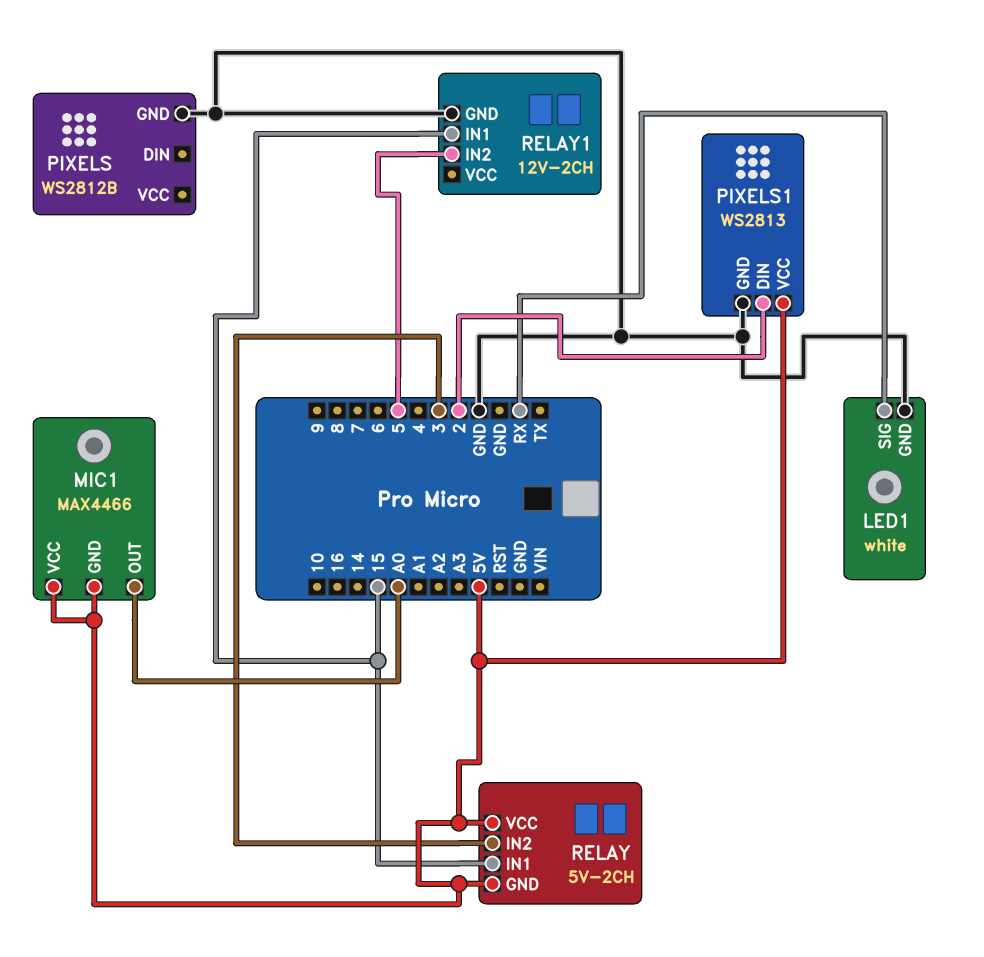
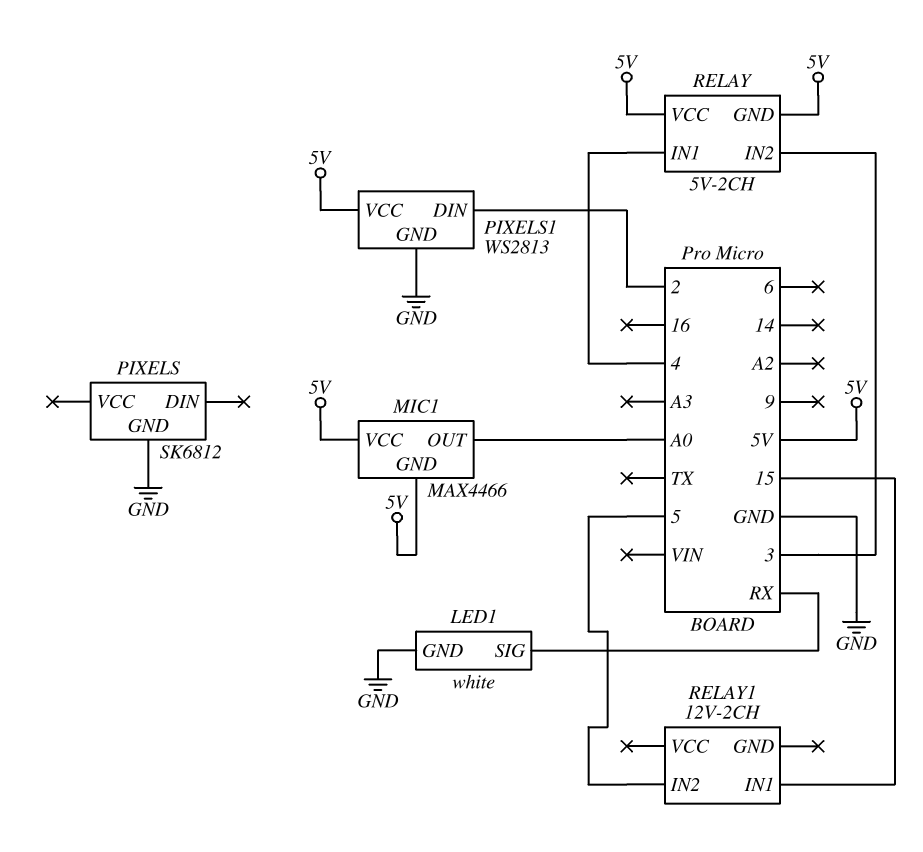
PIXELS: WS2812B -> SK6812
RELAY pin IN1: 15 -> 4
RELAY1 pin GND: GND -> none

